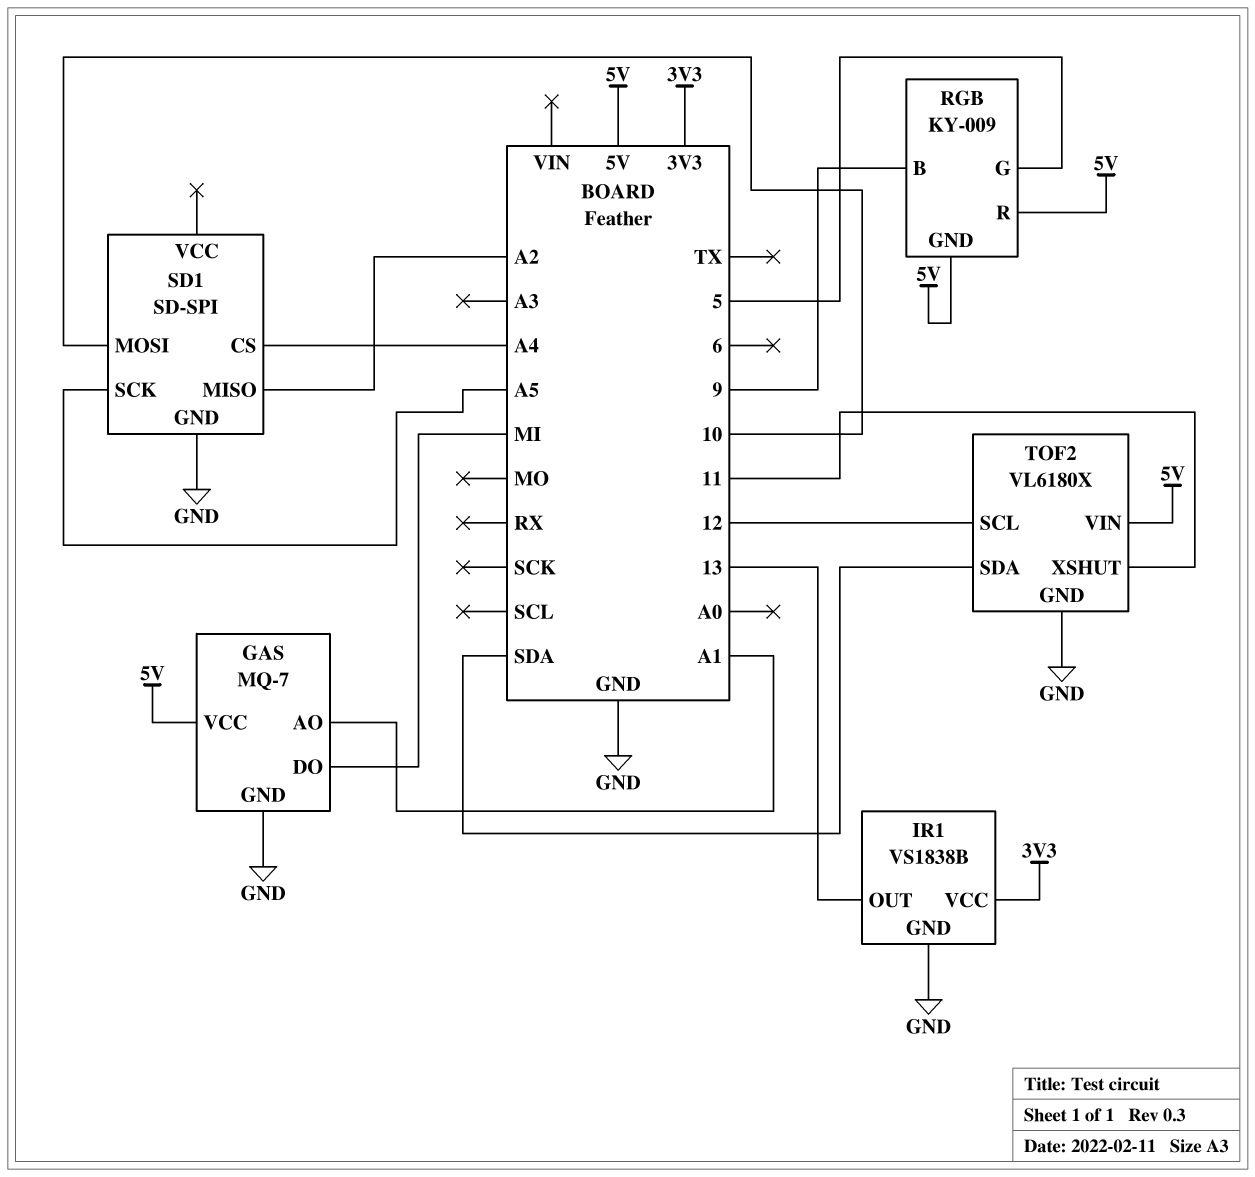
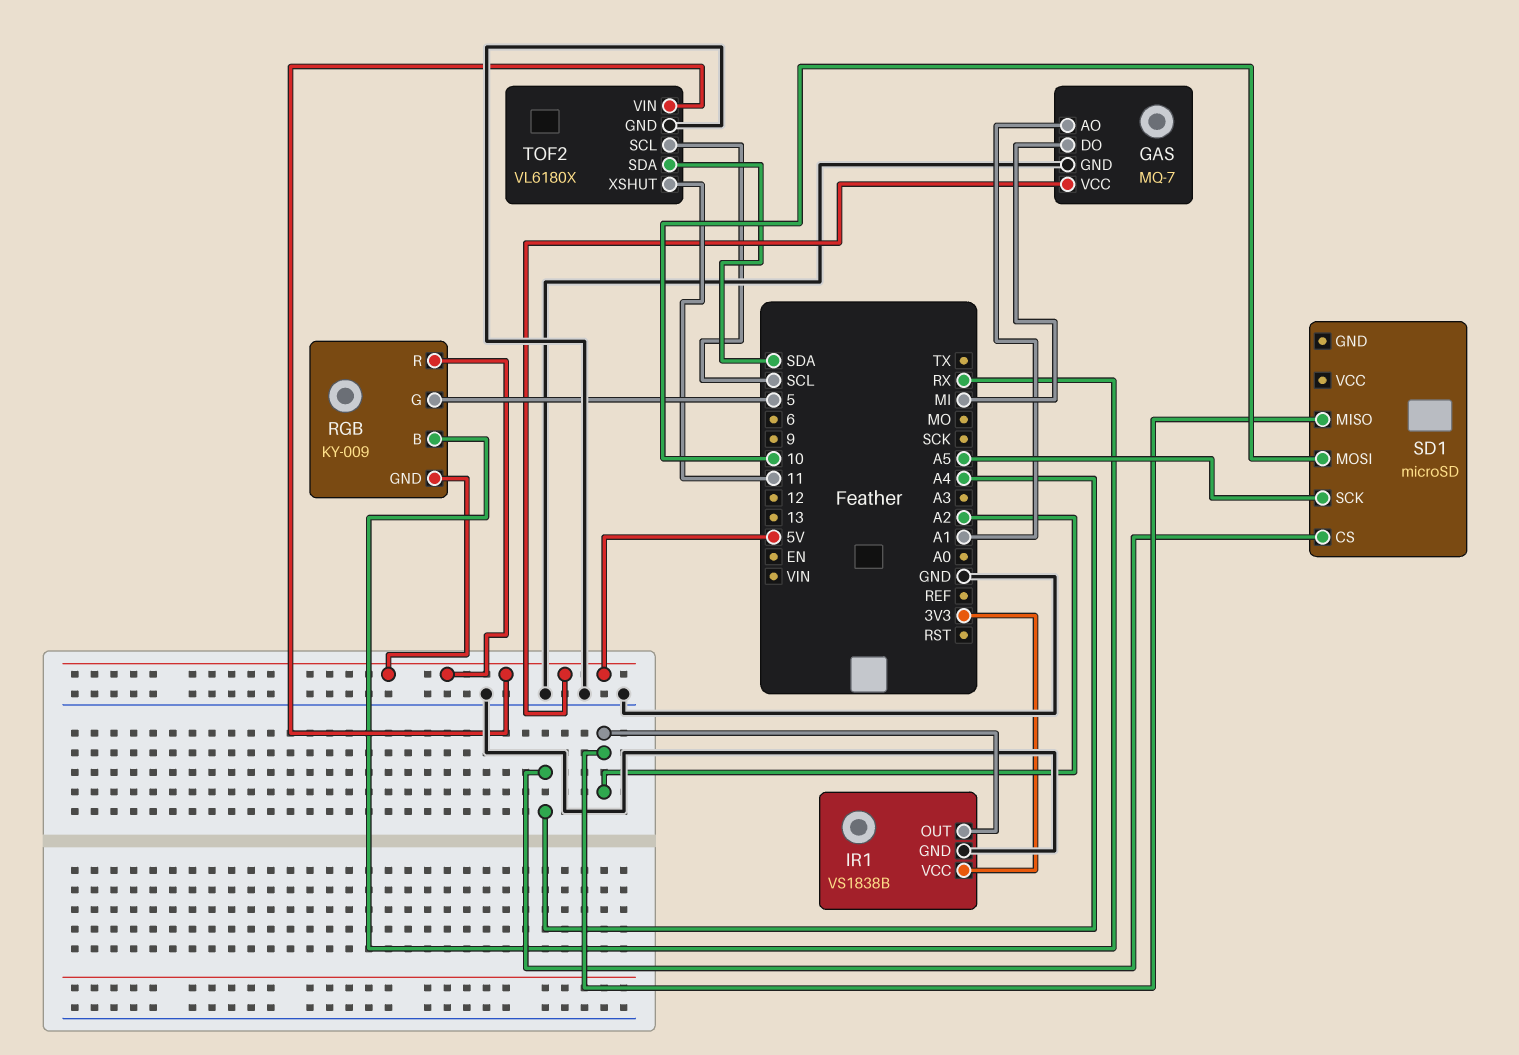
IR1 pin OUT: 13 -> A2
RGB pin B: 9 -> RX
SD1: SD-SPI -> microSD
SD1 pin GND: GND -> none
TOF2 pin SCL: 12 -> SCL

